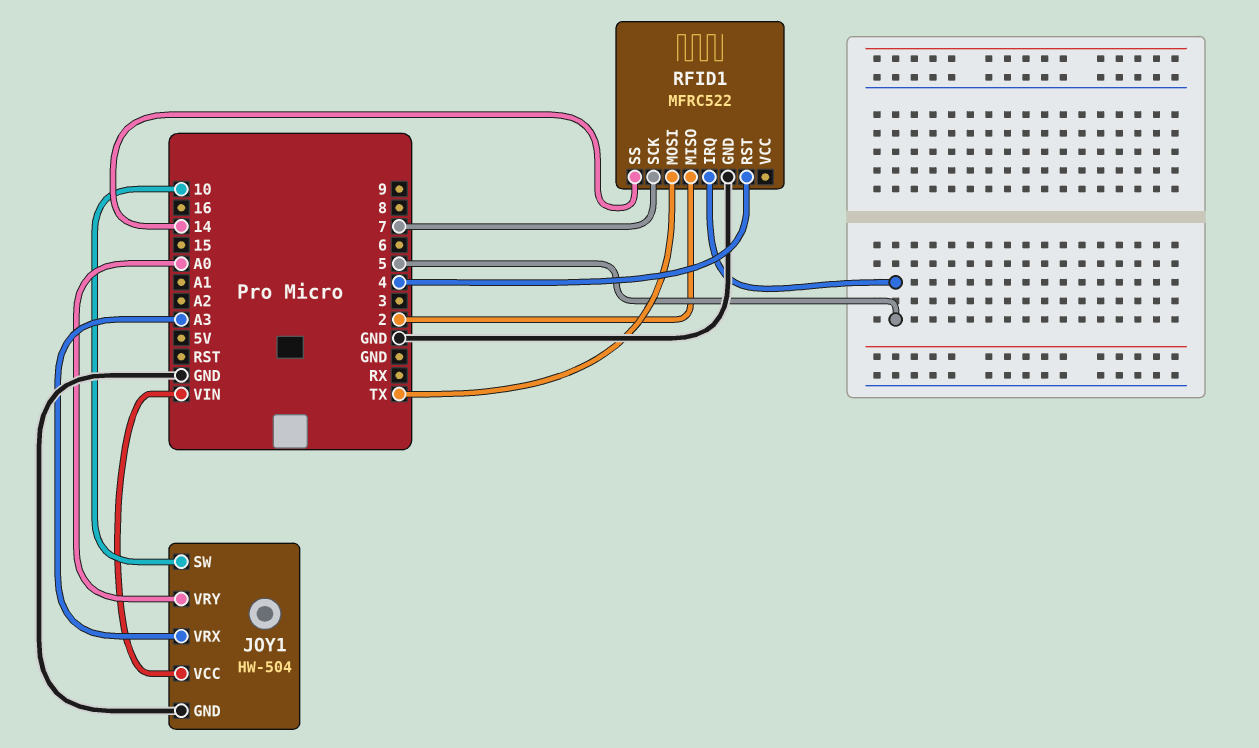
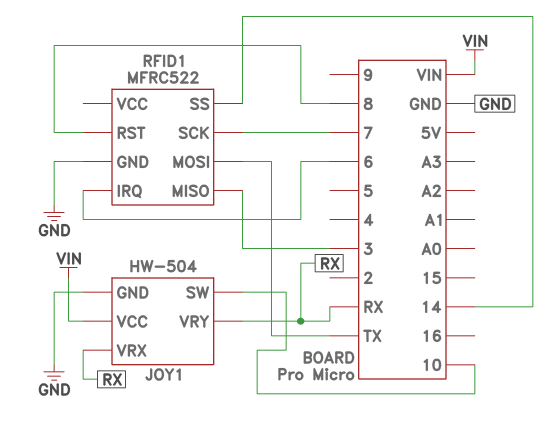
JOY1 pin VRX: A3 -> RX
JOY1 pin VRY: A0 -> RX
RFID1 pin IRQ: 5 -> 6
RFID1 pin MISO: 2 -> 3
RFID1 pin RST: 4 -> 8

